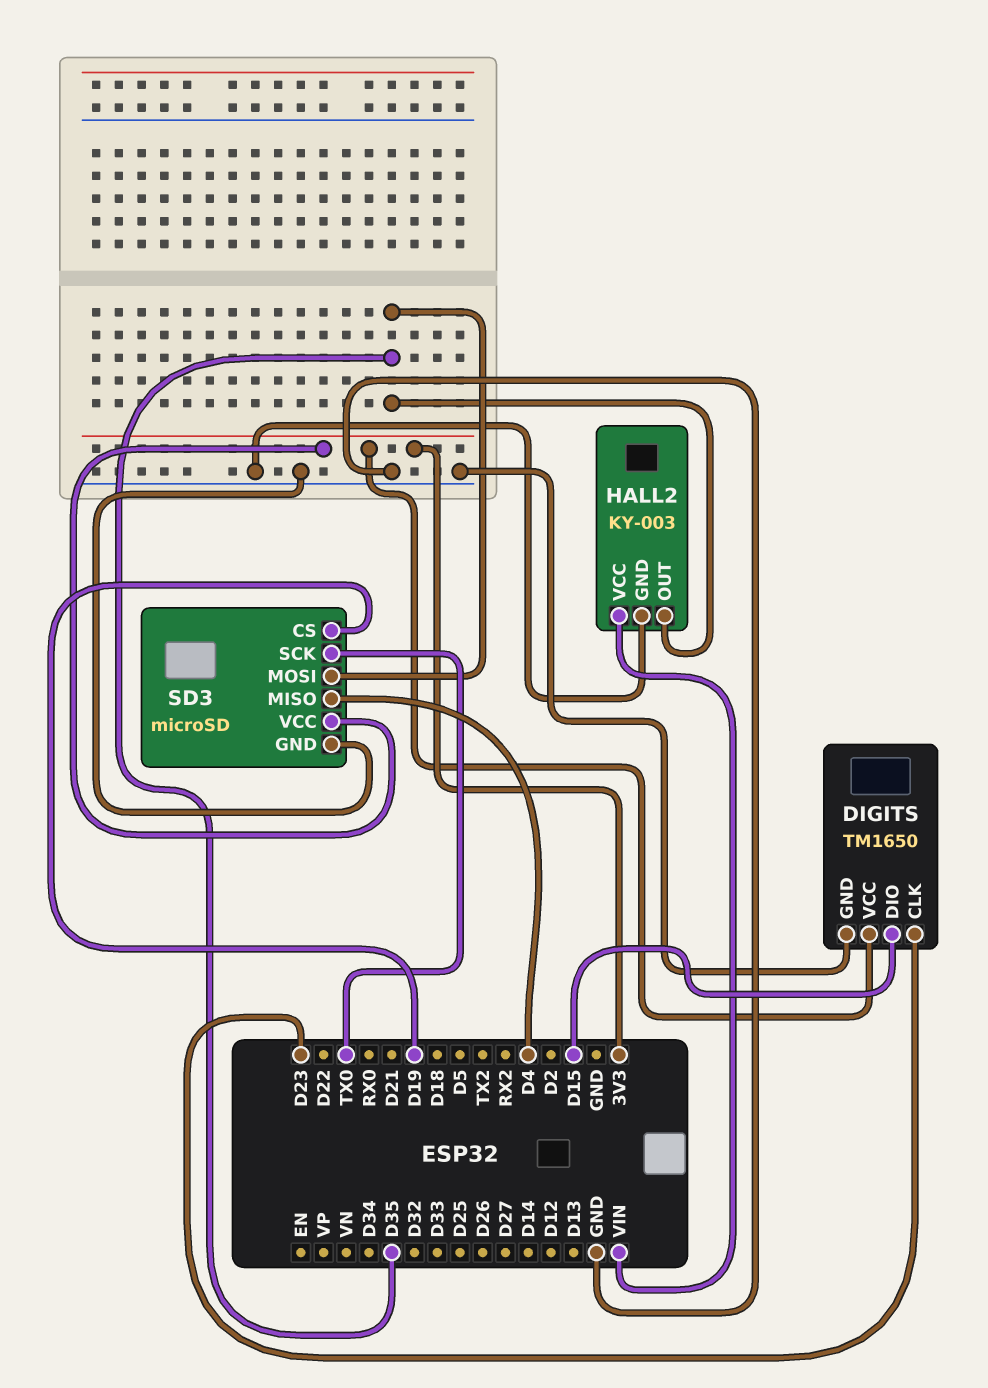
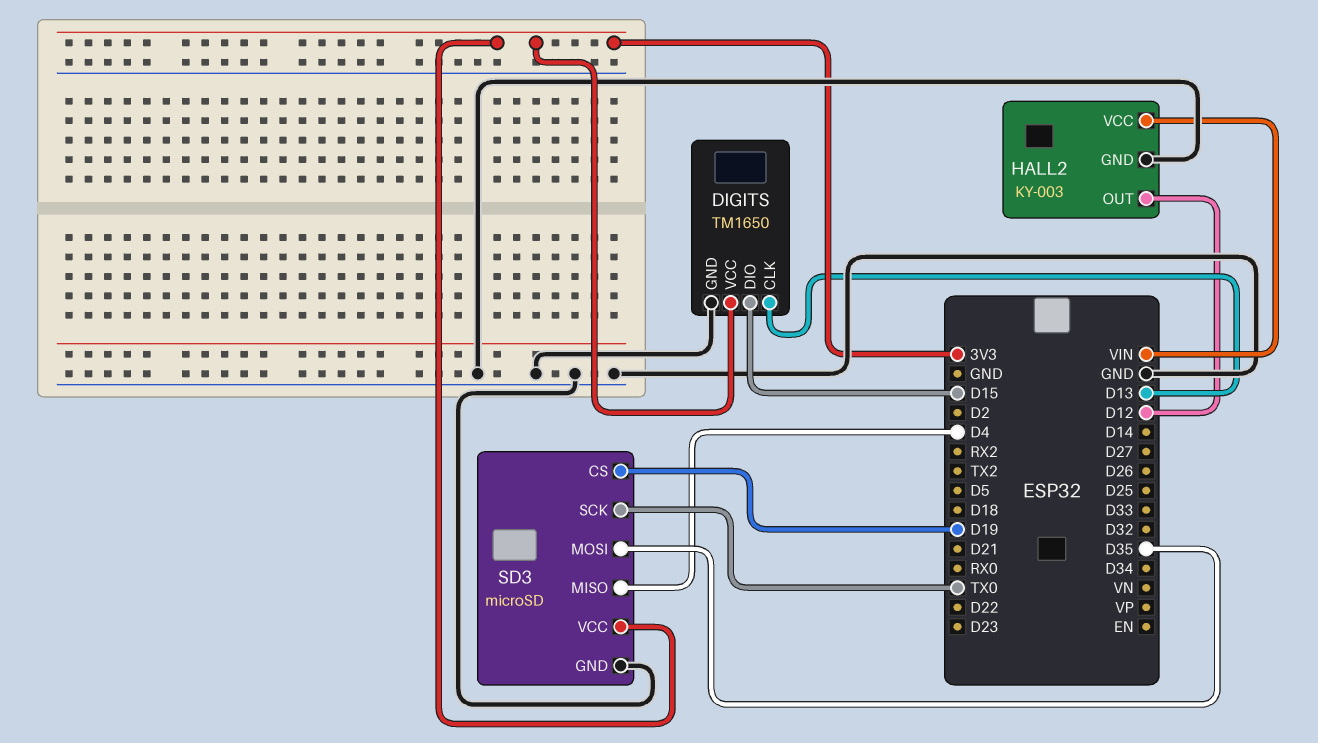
DIGITS pin CLK: D23 -> D13
HALL2 pin OUT: D35 -> D12

